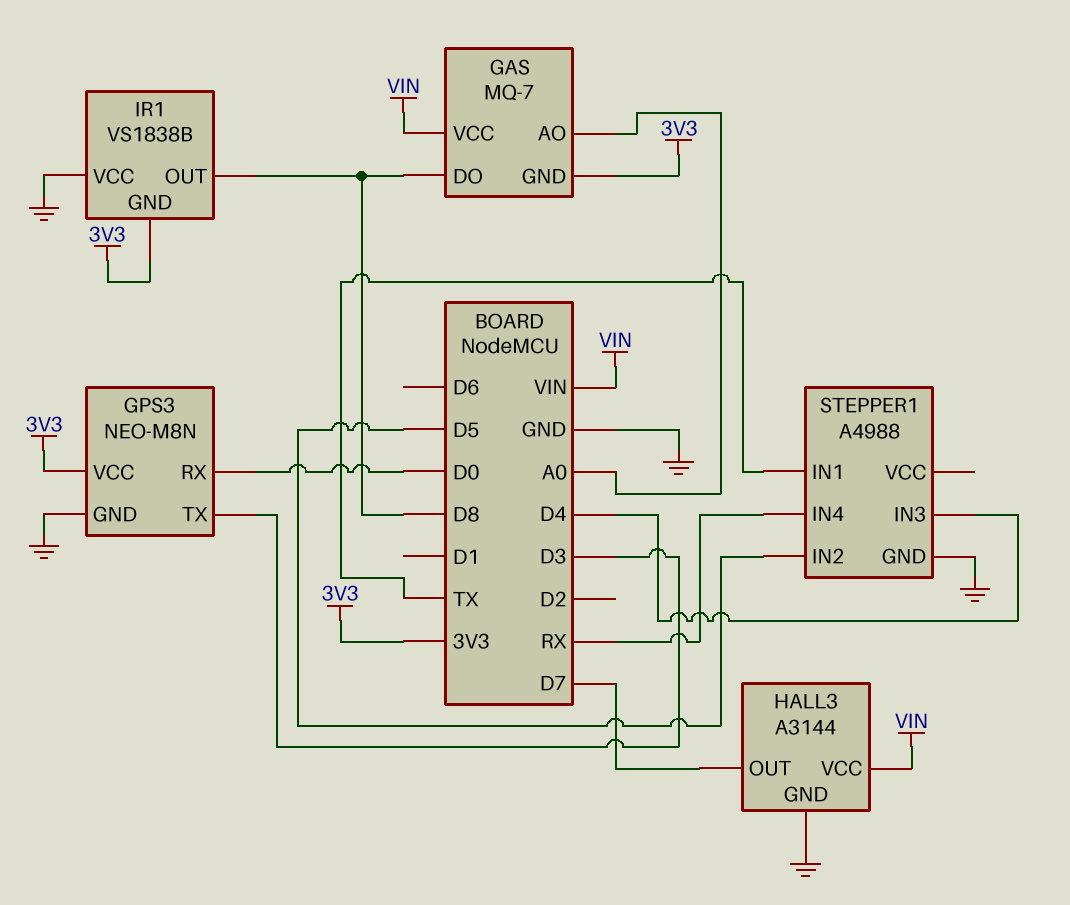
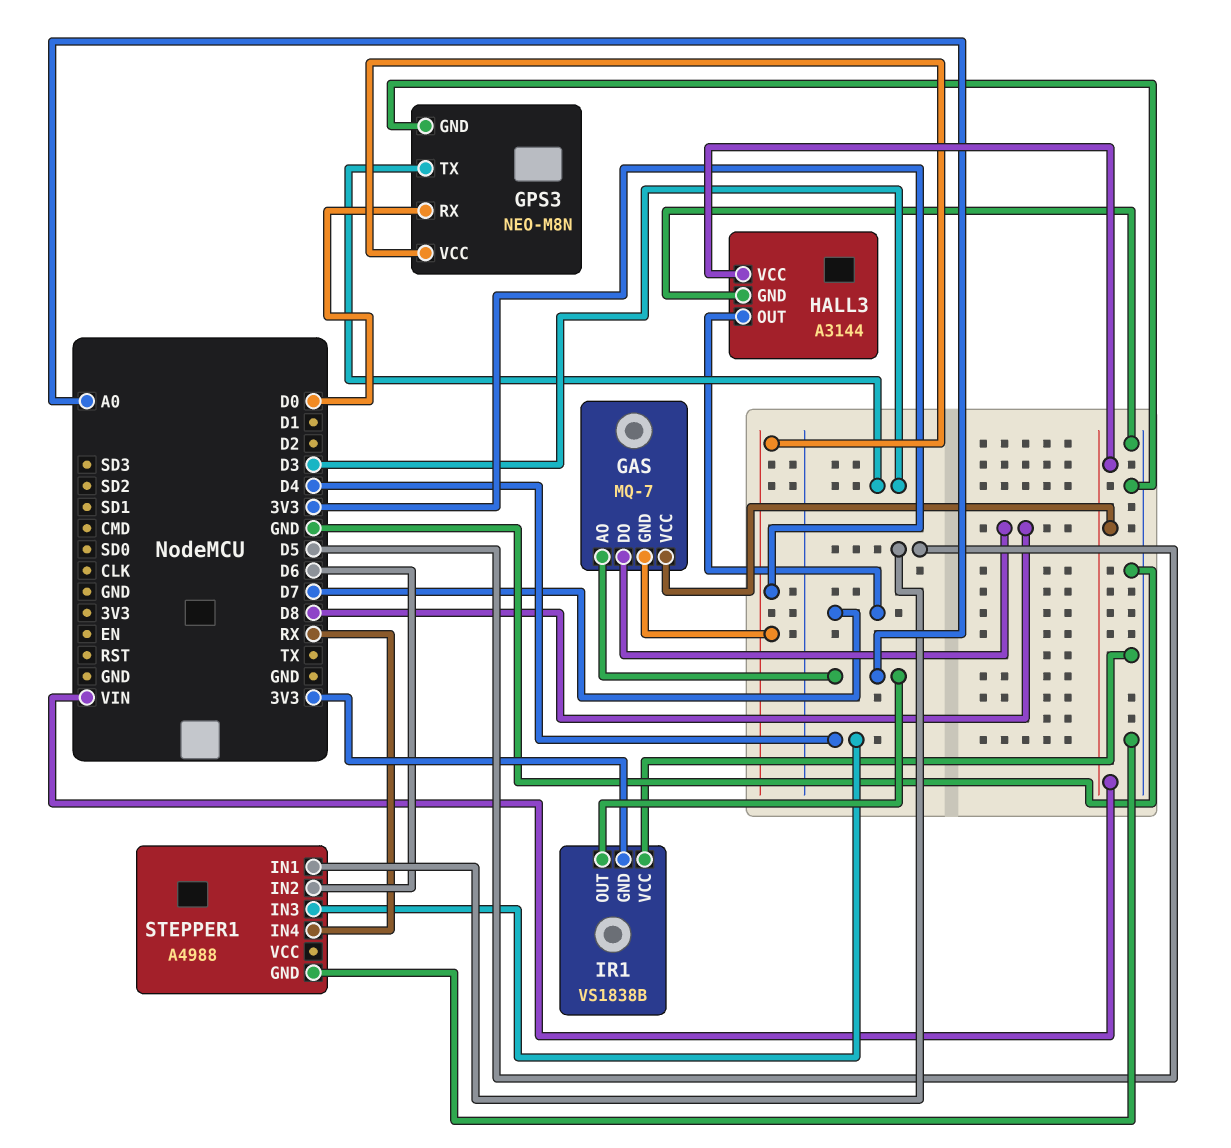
IR1 pin OUT: D8 -> A0
STEPPER1 pin IN1: TX -> D5
STEPPER1 pin IN2: D5 -> D6

